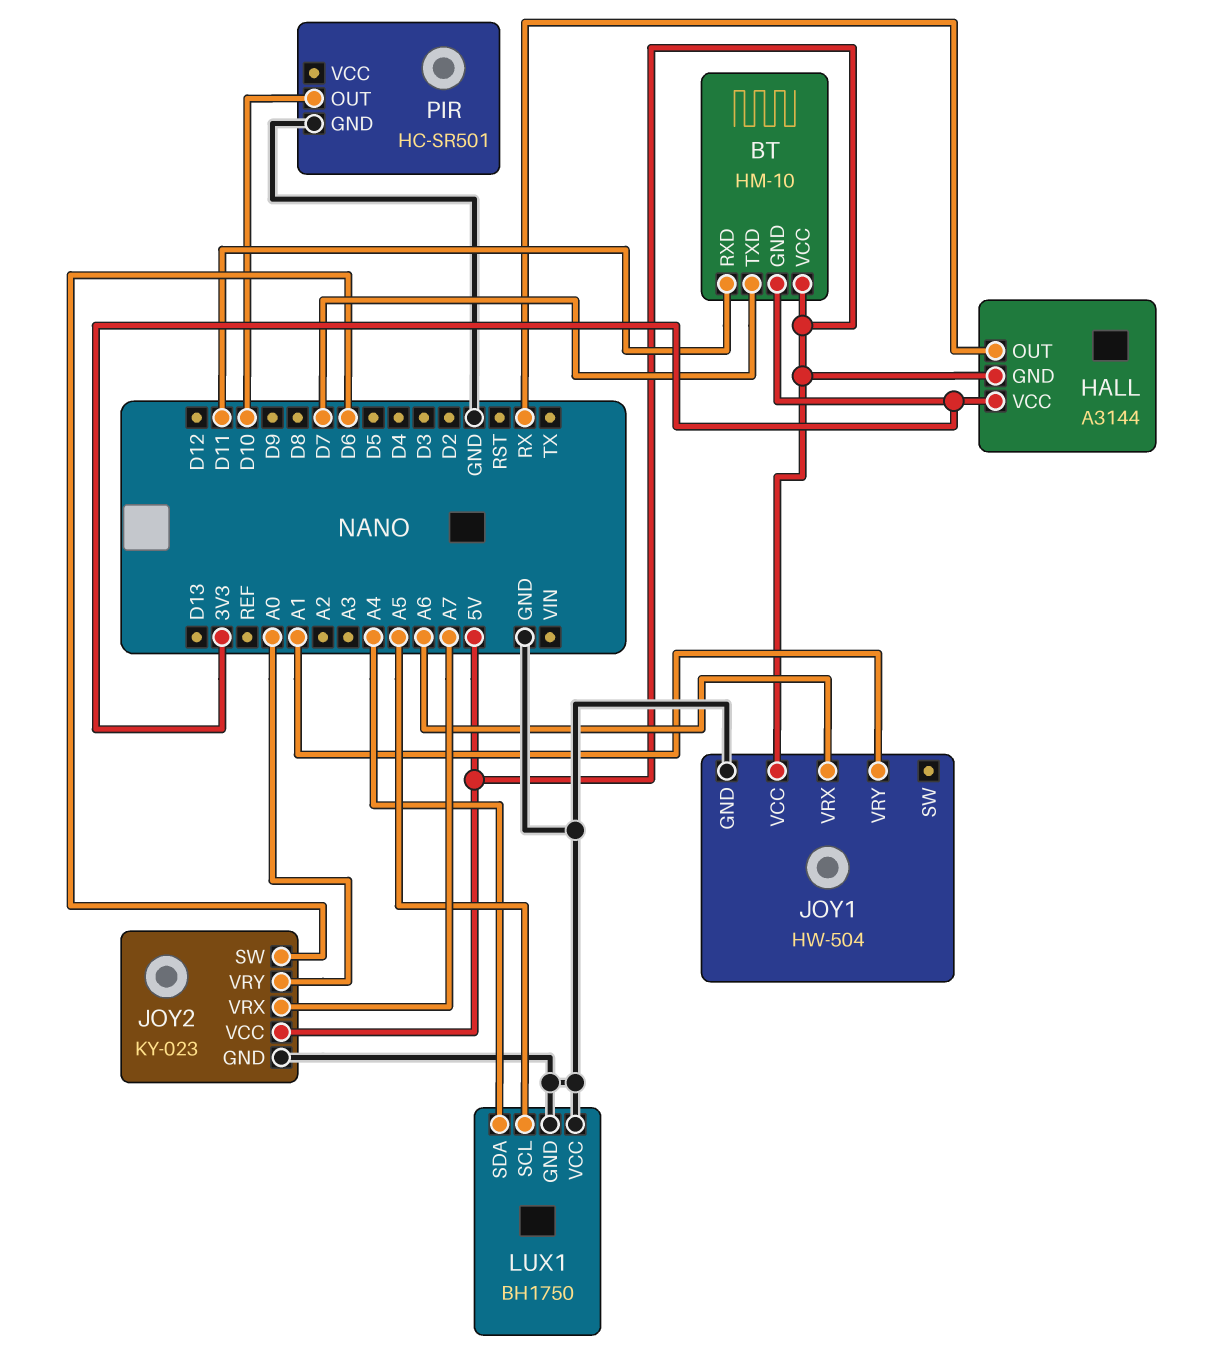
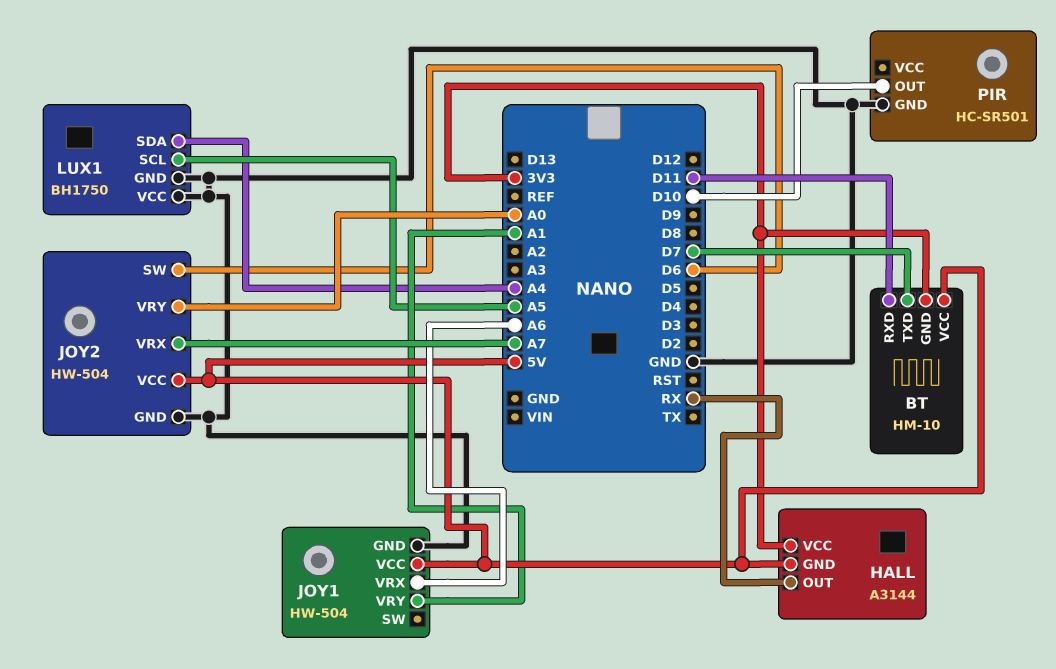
JOY2: KY-023 -> HW-504

